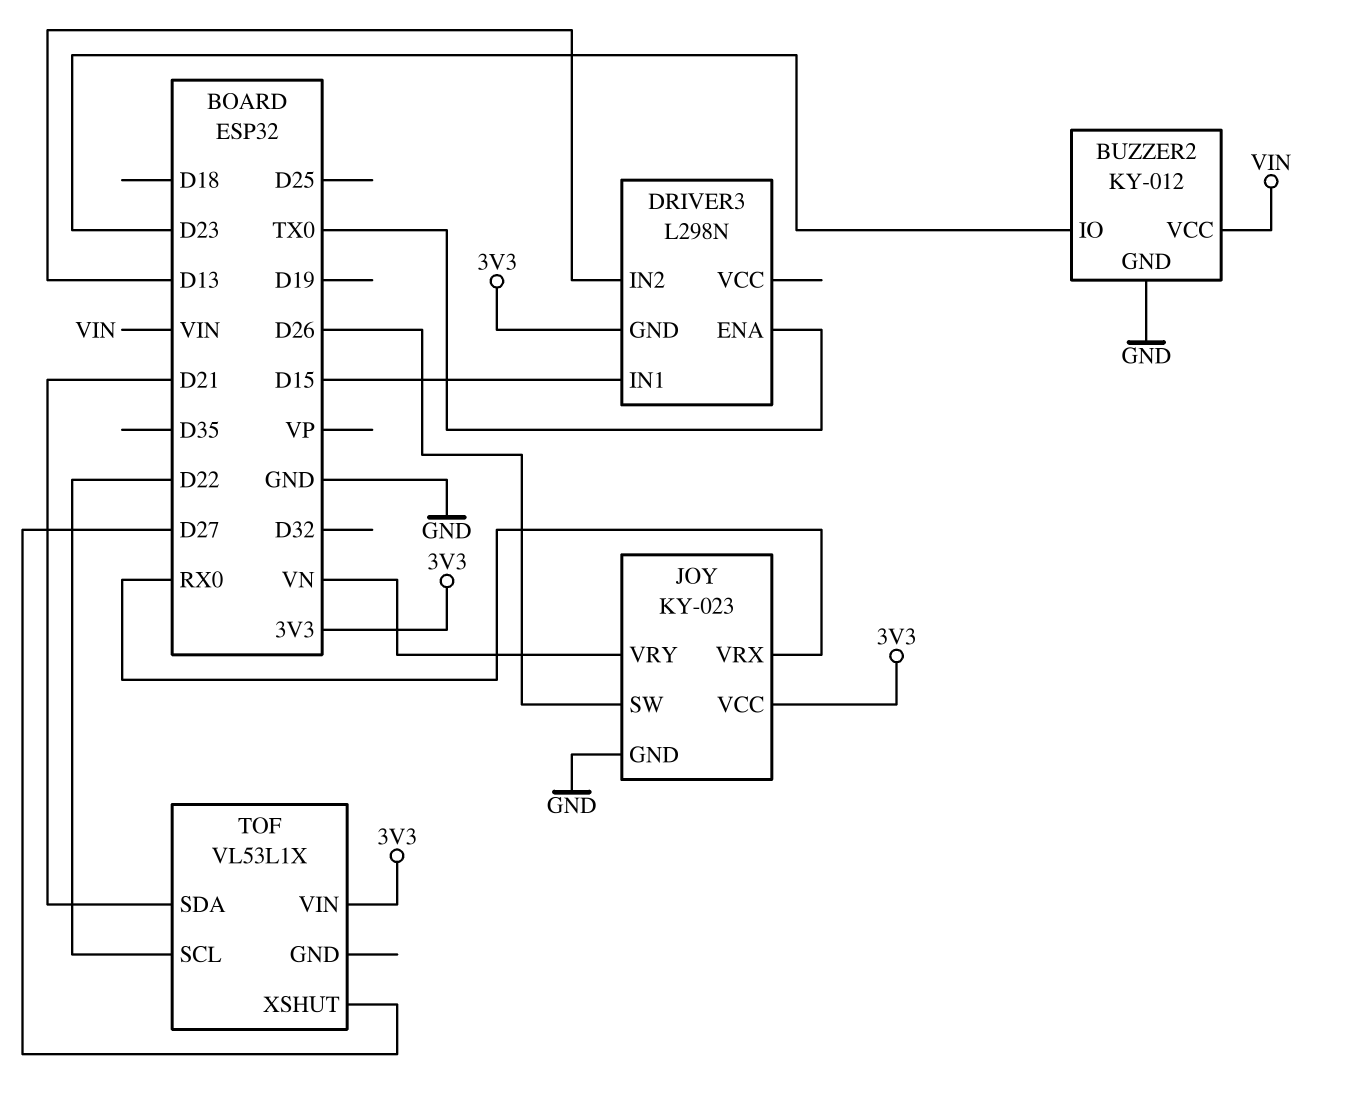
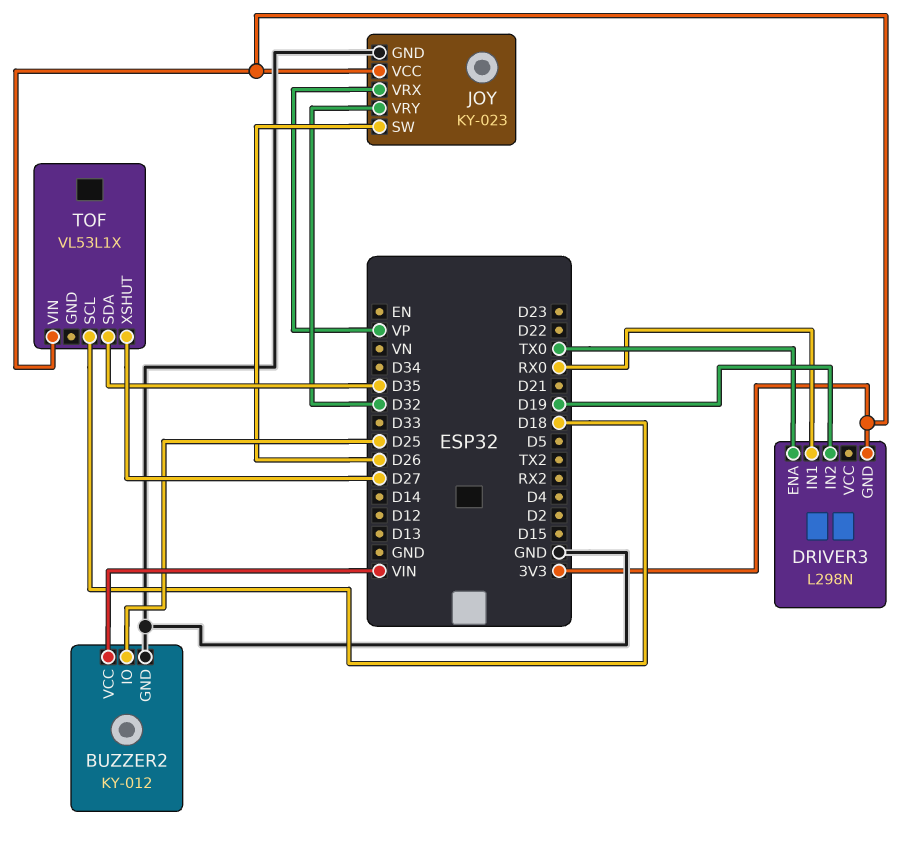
BUZZER2 pin IO: D23 -> D25
DRIVER3 pin IN1: D15 -> RX0
DRIVER3 pin IN2: D13 -> D19
JOY pin VRX: RX0 -> VP
JOY pin VRY: VN -> D32
TOF pin SCL: D22 -> D18
TOF pin SDA: D21 -> D35

